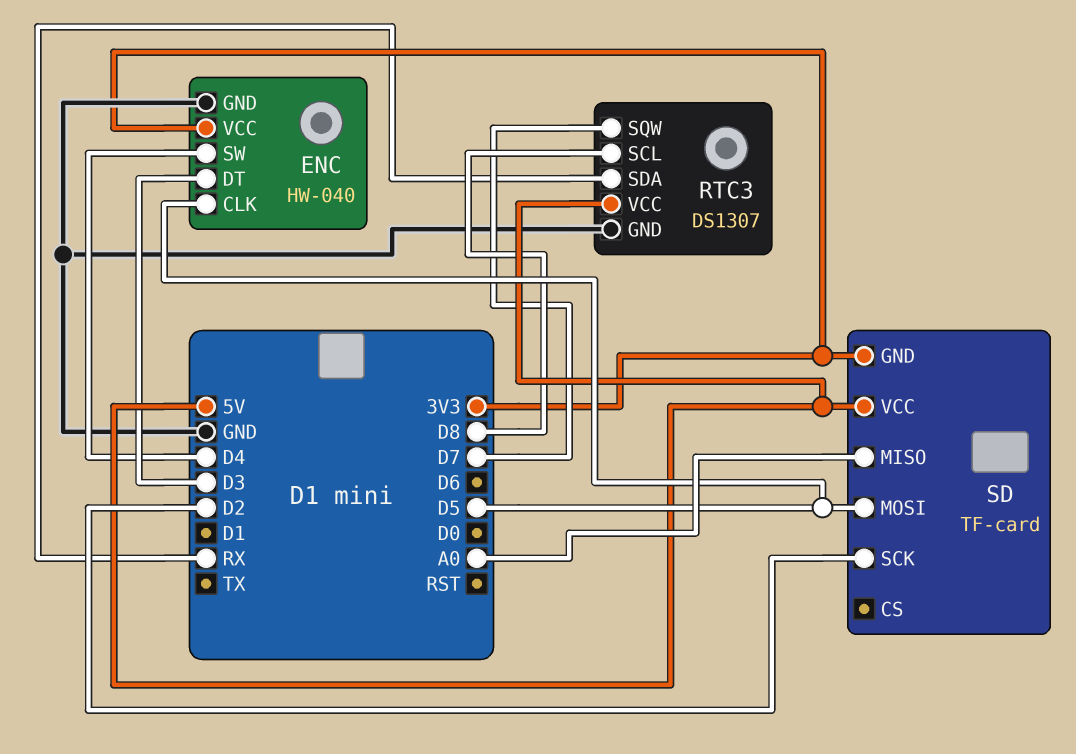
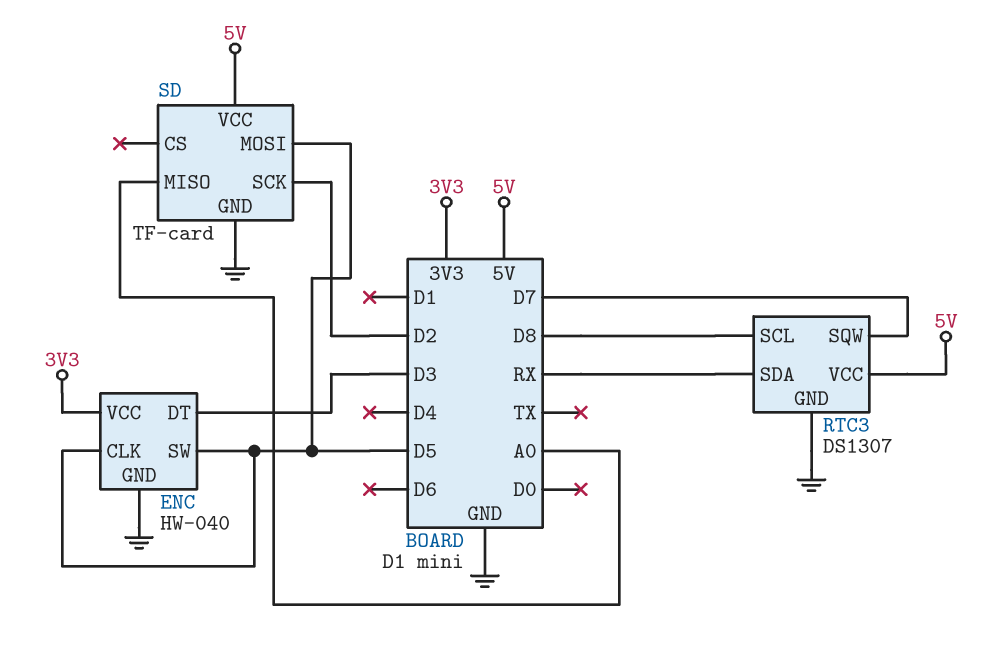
ENC pin SW: D4 -> D5
SD pin GND: 3V3 -> GND

